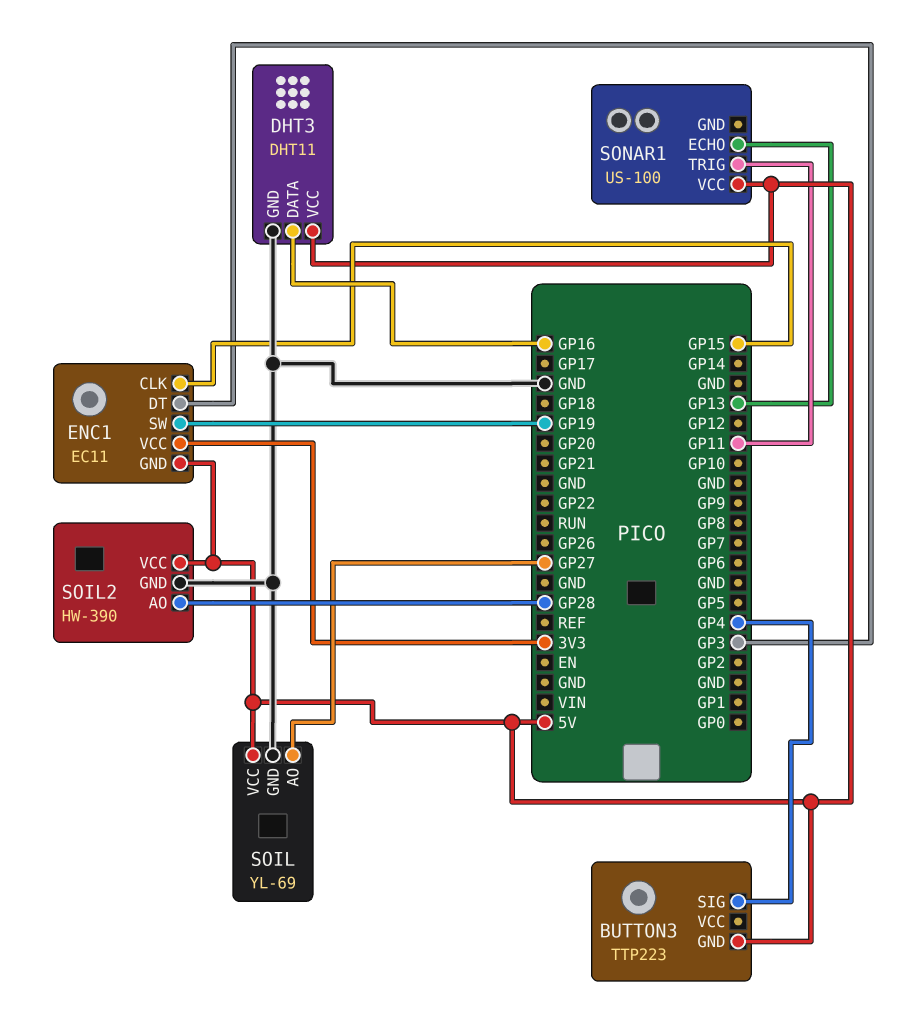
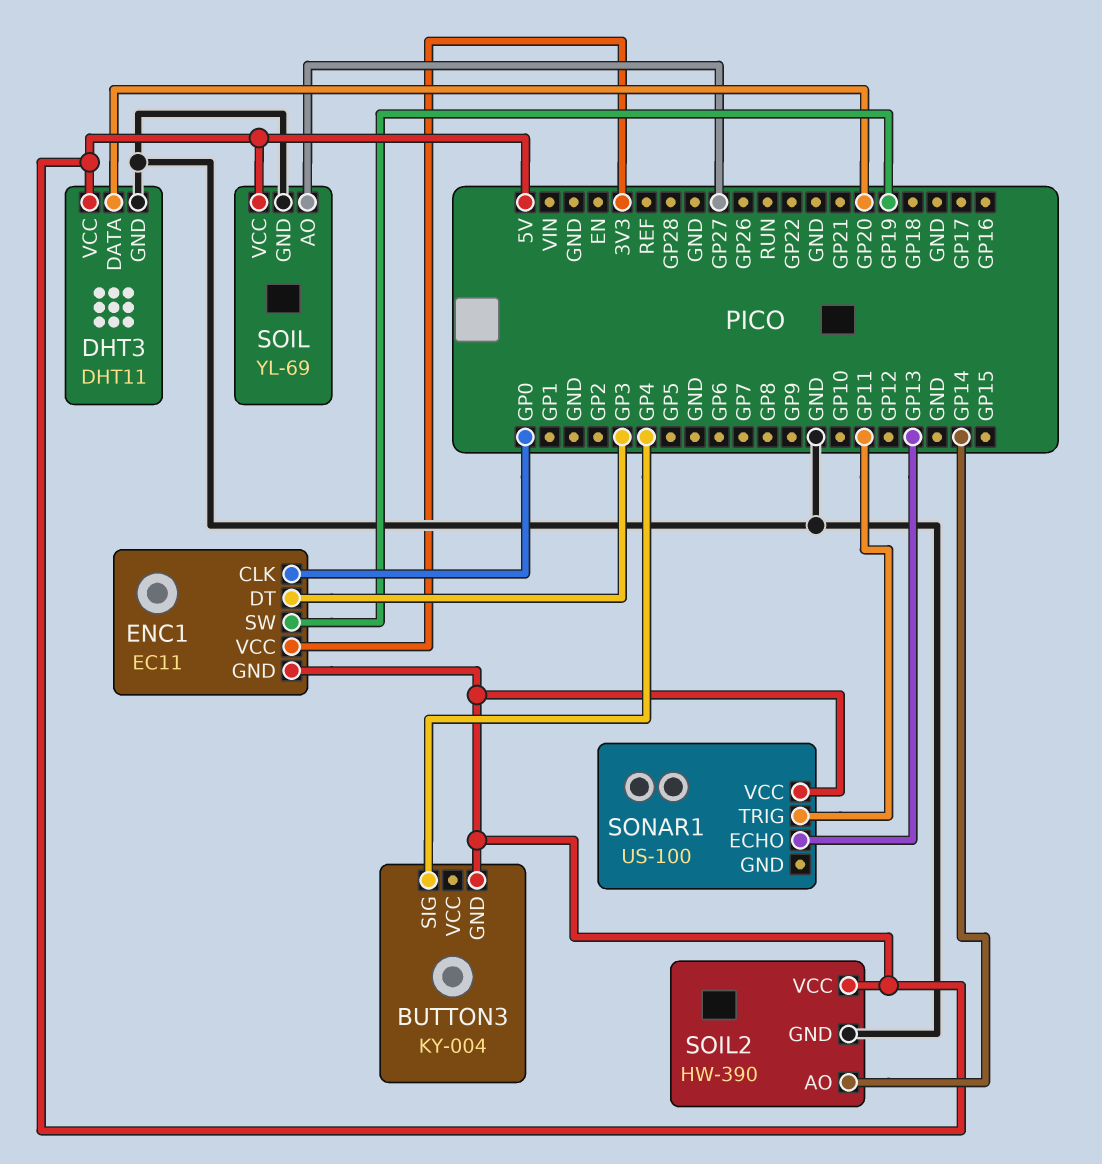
BUTTON3: TTP223 -> KY-004
DHT3 pin DATA: GP16 -> GP20
ENC1 pin CLK: GP15 -> GP0
SOIL2 pin AO: GP28 -> GP14

